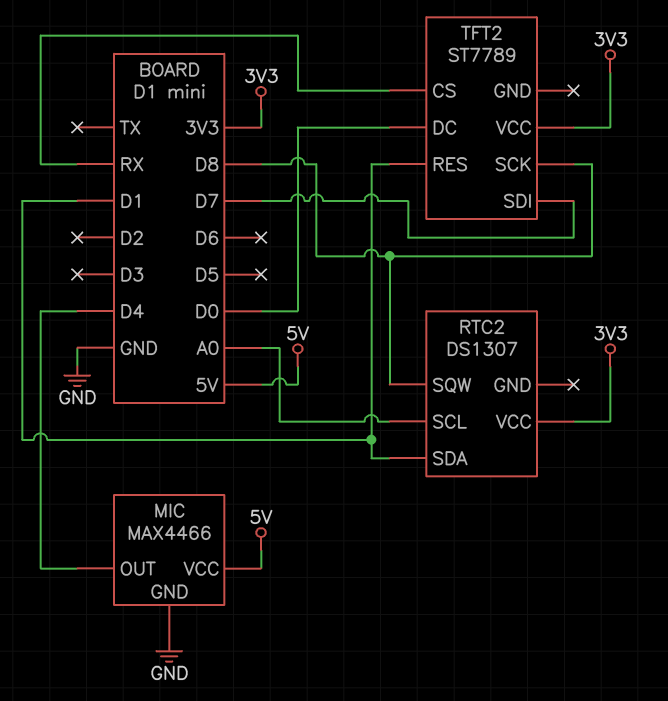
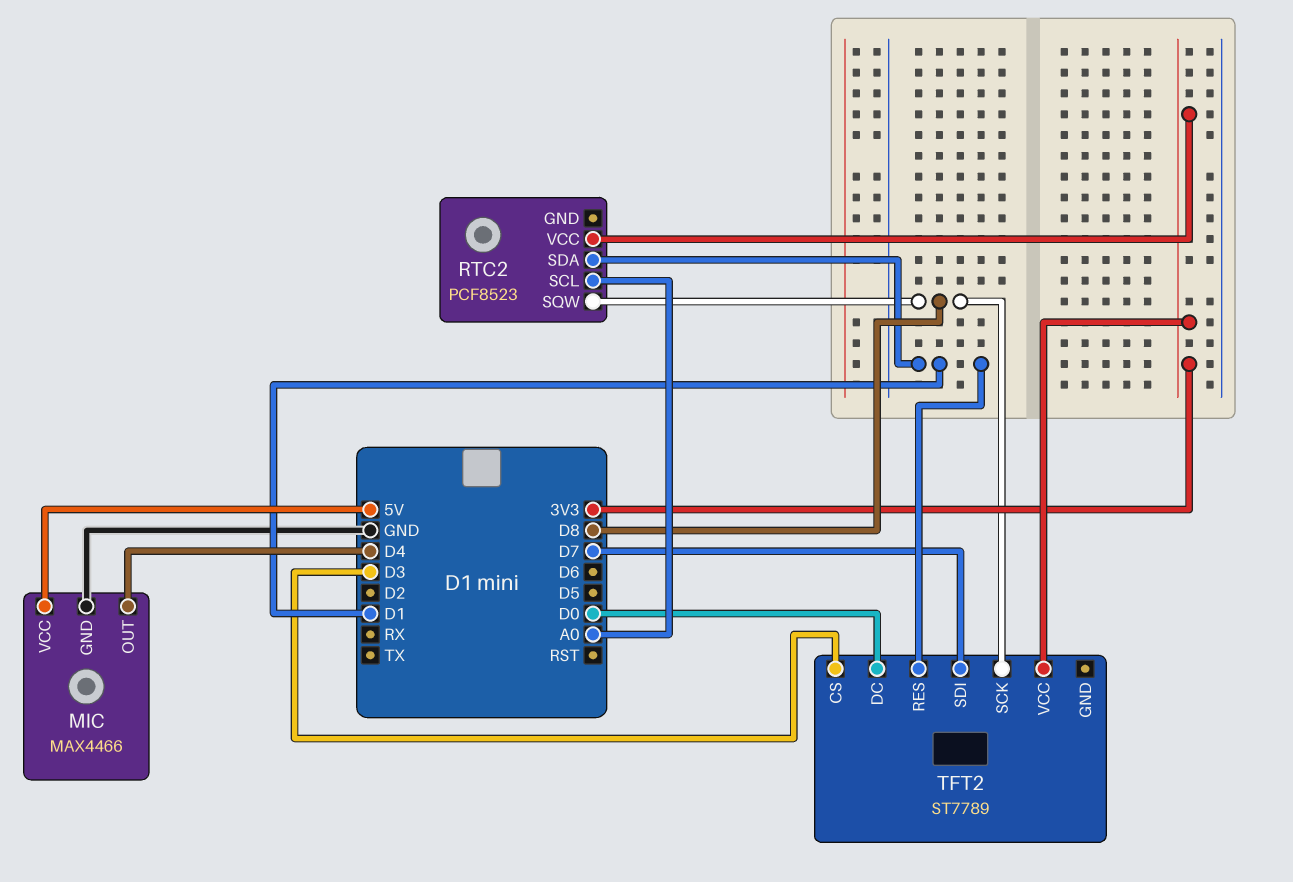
RTC2: DS1307 -> PCF8523
TFT2 pin CS: RX -> D3

